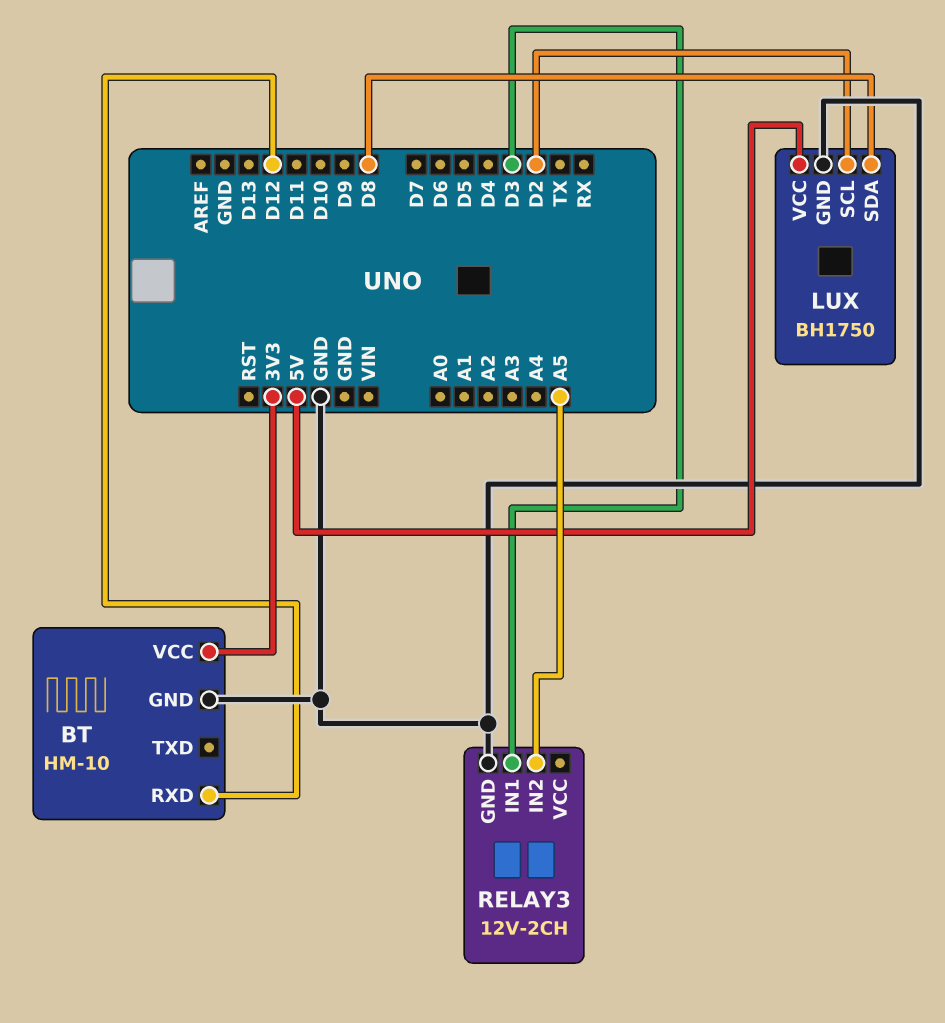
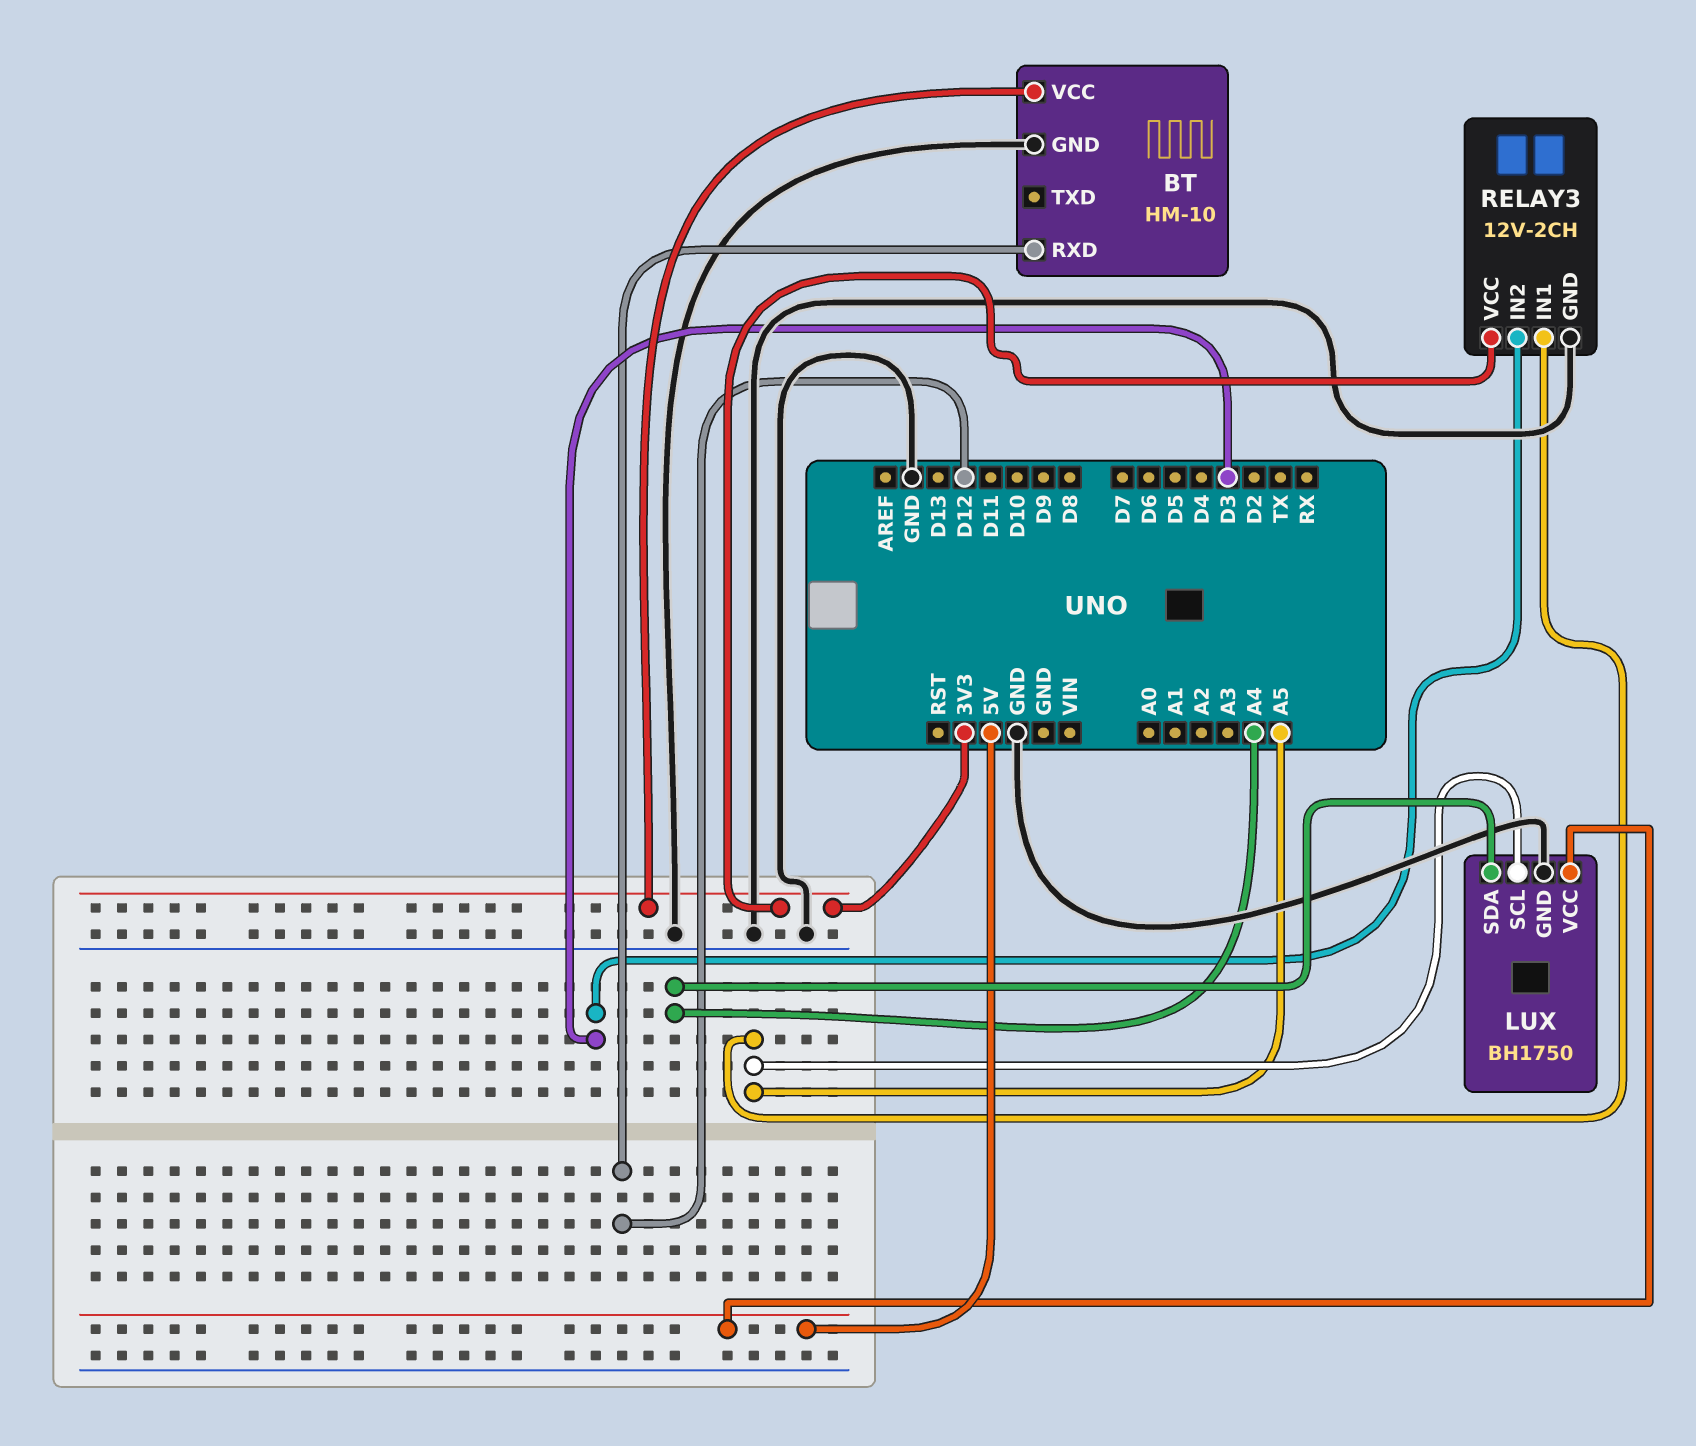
LUX pin SCL: D2 -> A5
LUX pin SDA: D8 -> A4
RELAY3 pin IN1: D3 -> A5
RELAY3 pin IN2: A5 -> D3
RELAY3 pin VCC: none -> 3V3

